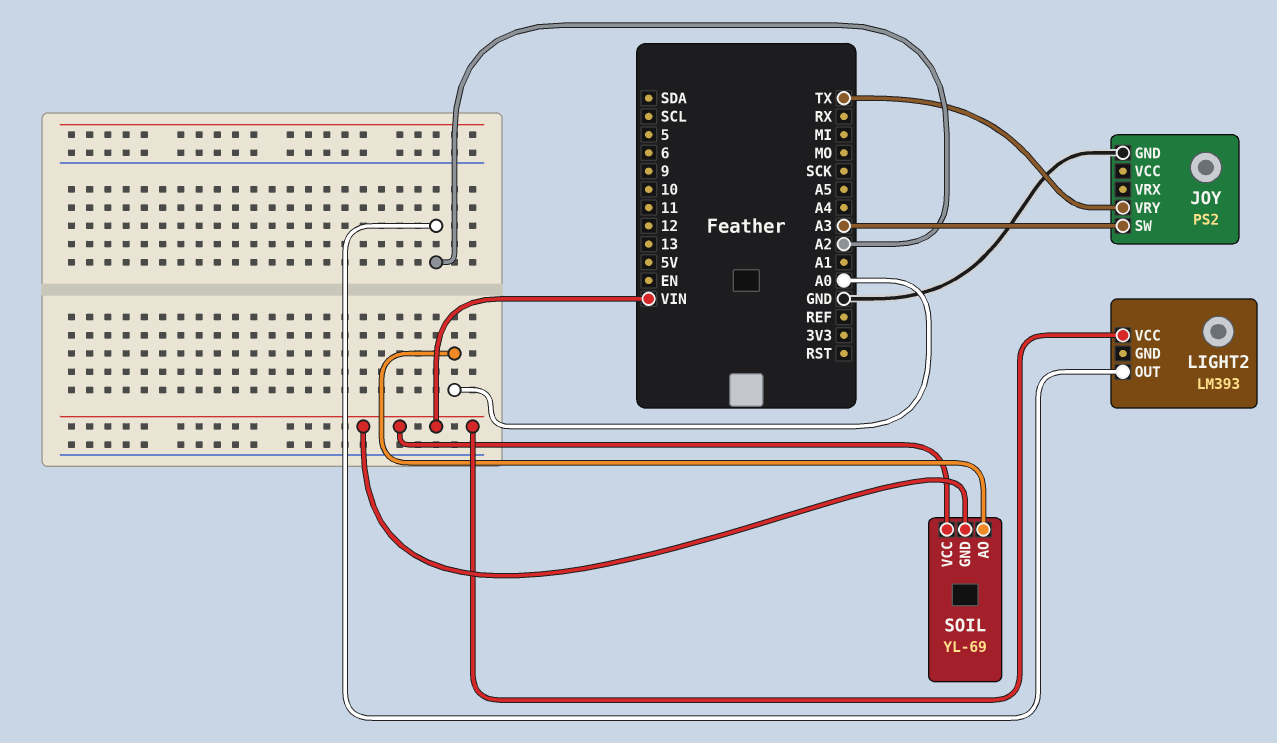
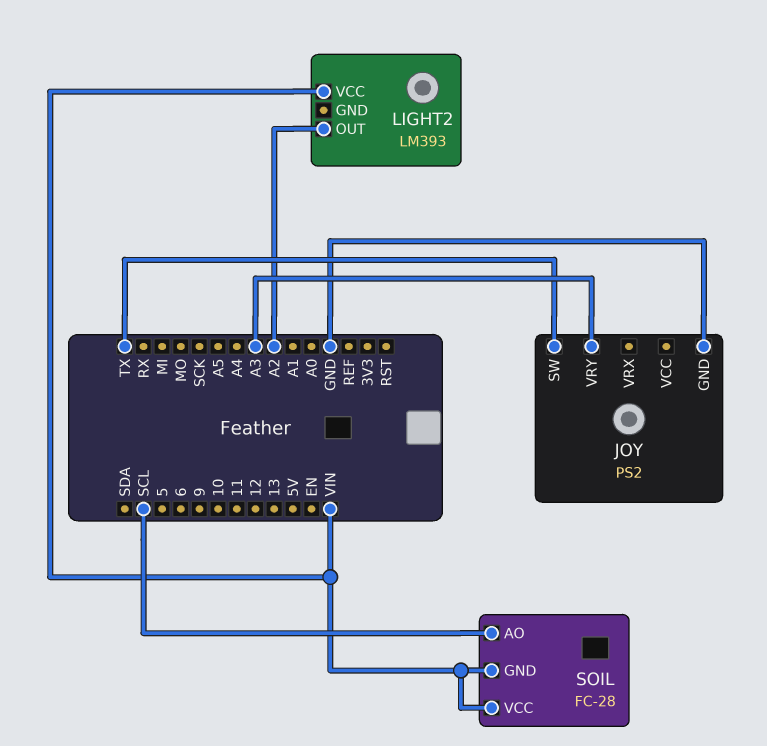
JOY pin SW: A3 -> TX
JOY pin VRY: TX -> A3
SOIL: YL-69 -> FC-28
SOIL pin AO: A0 -> SCL

